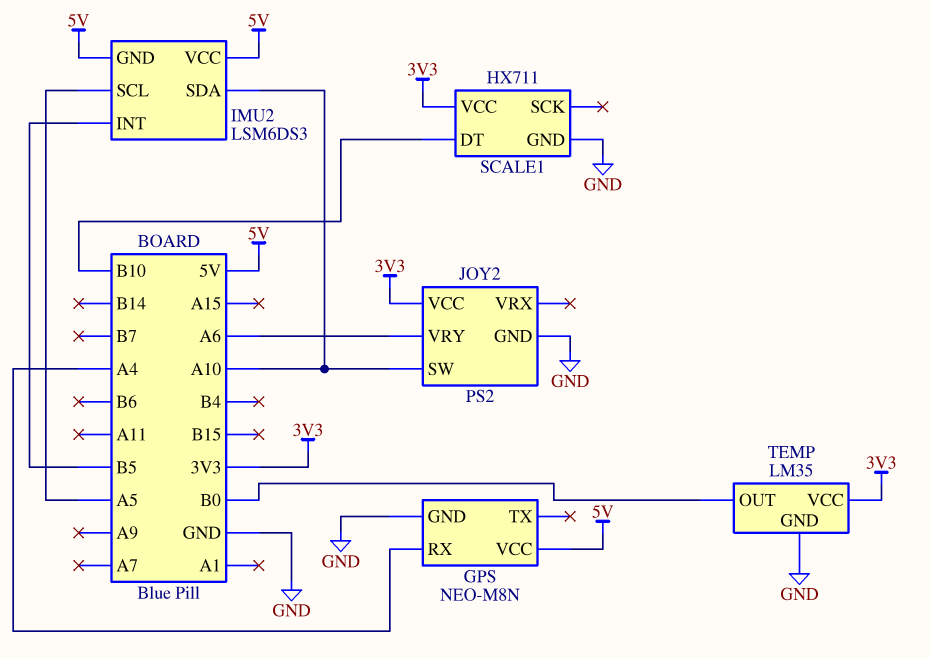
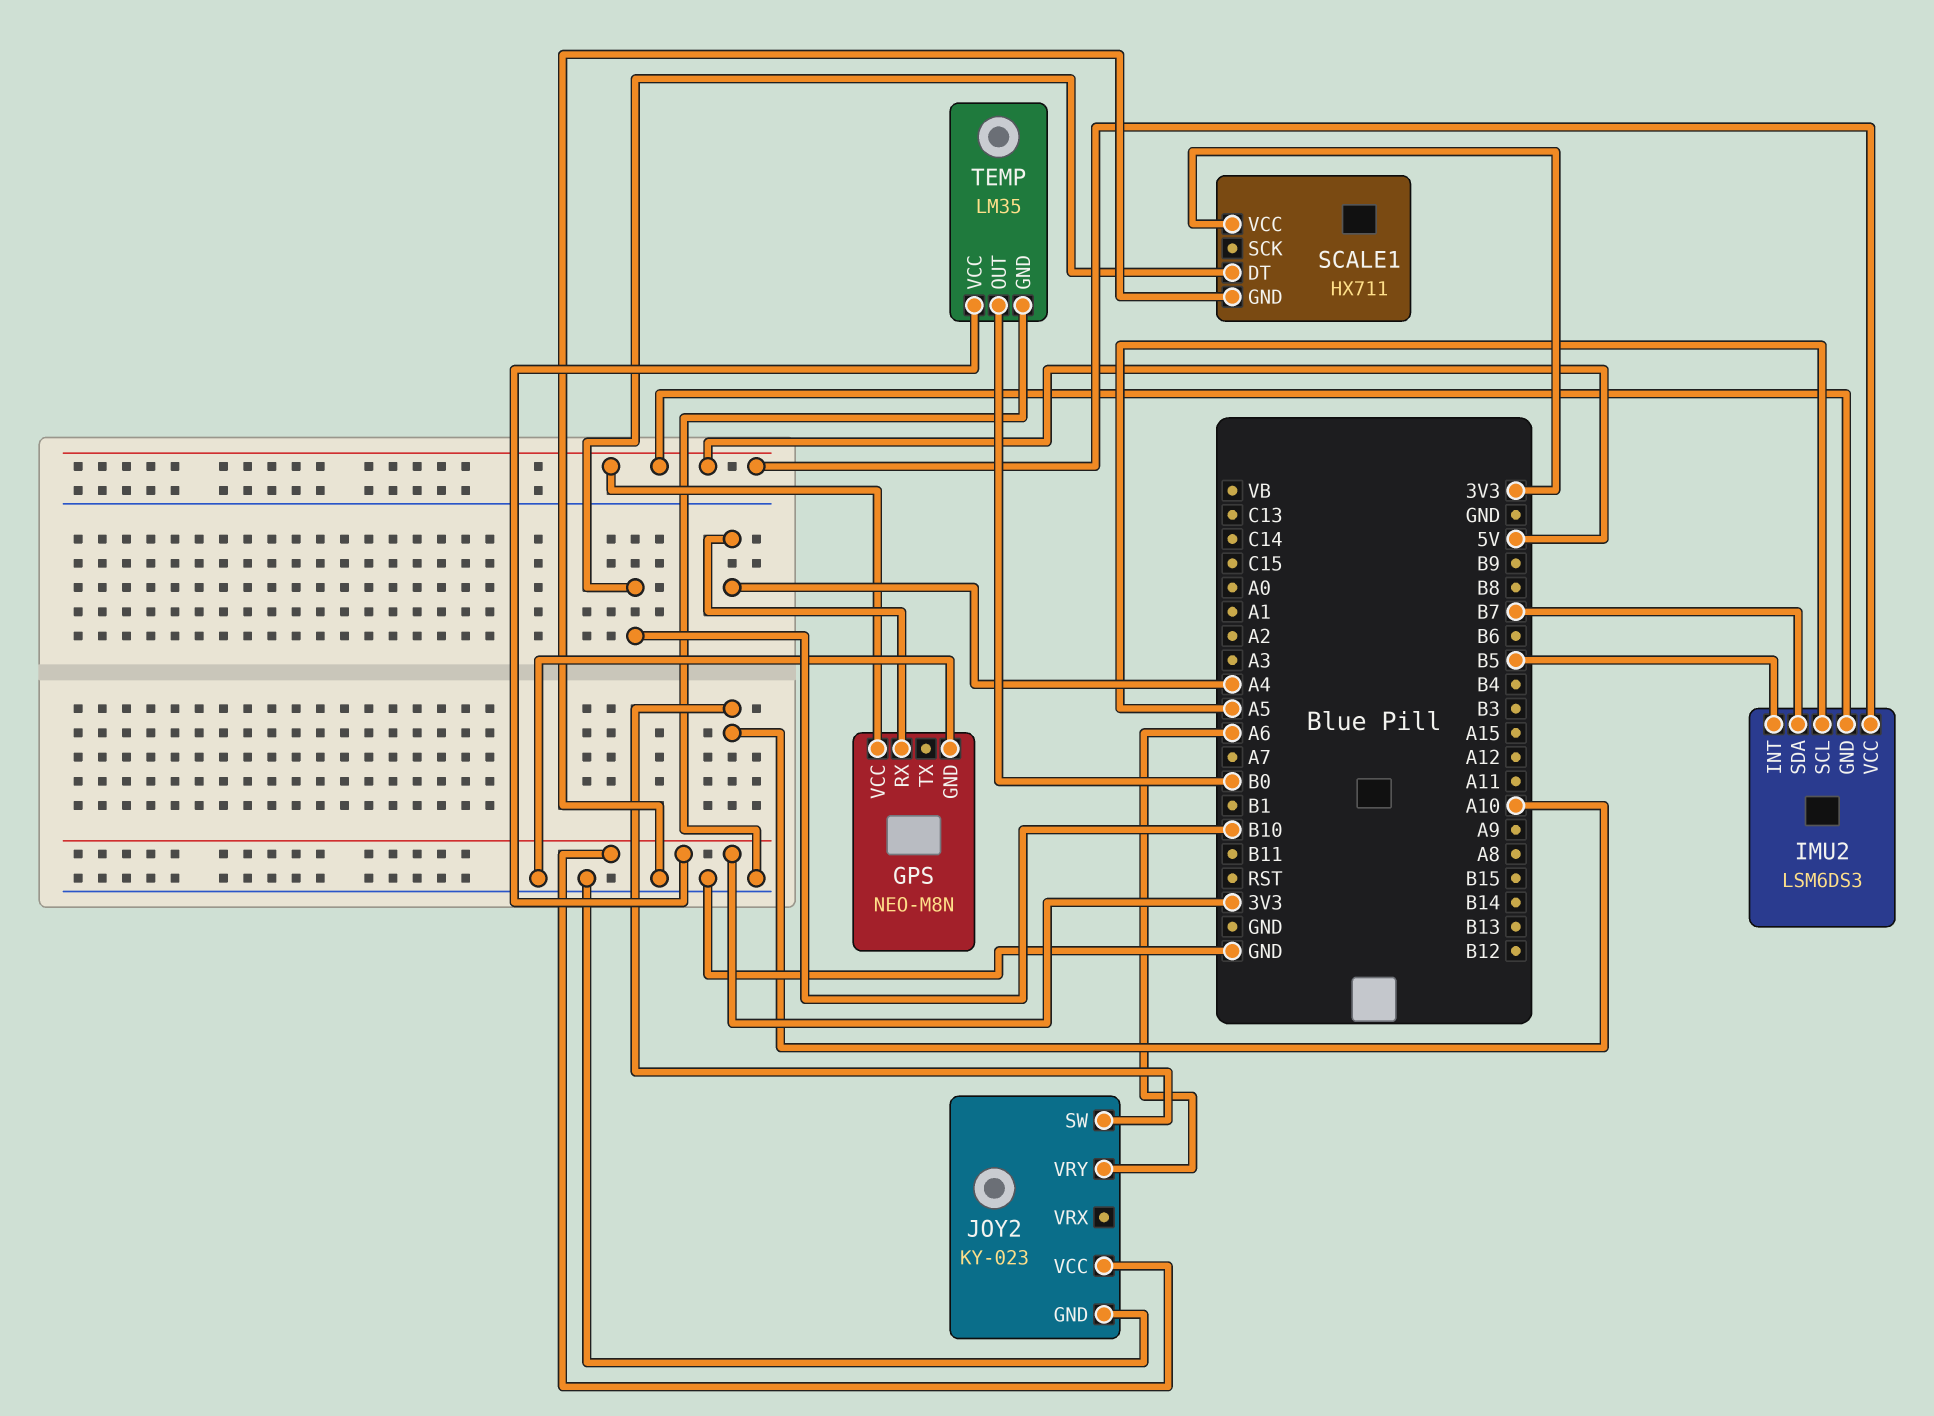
IMU2 pin SDA: A10 -> B7
JOY2: PS2 -> KY-023

